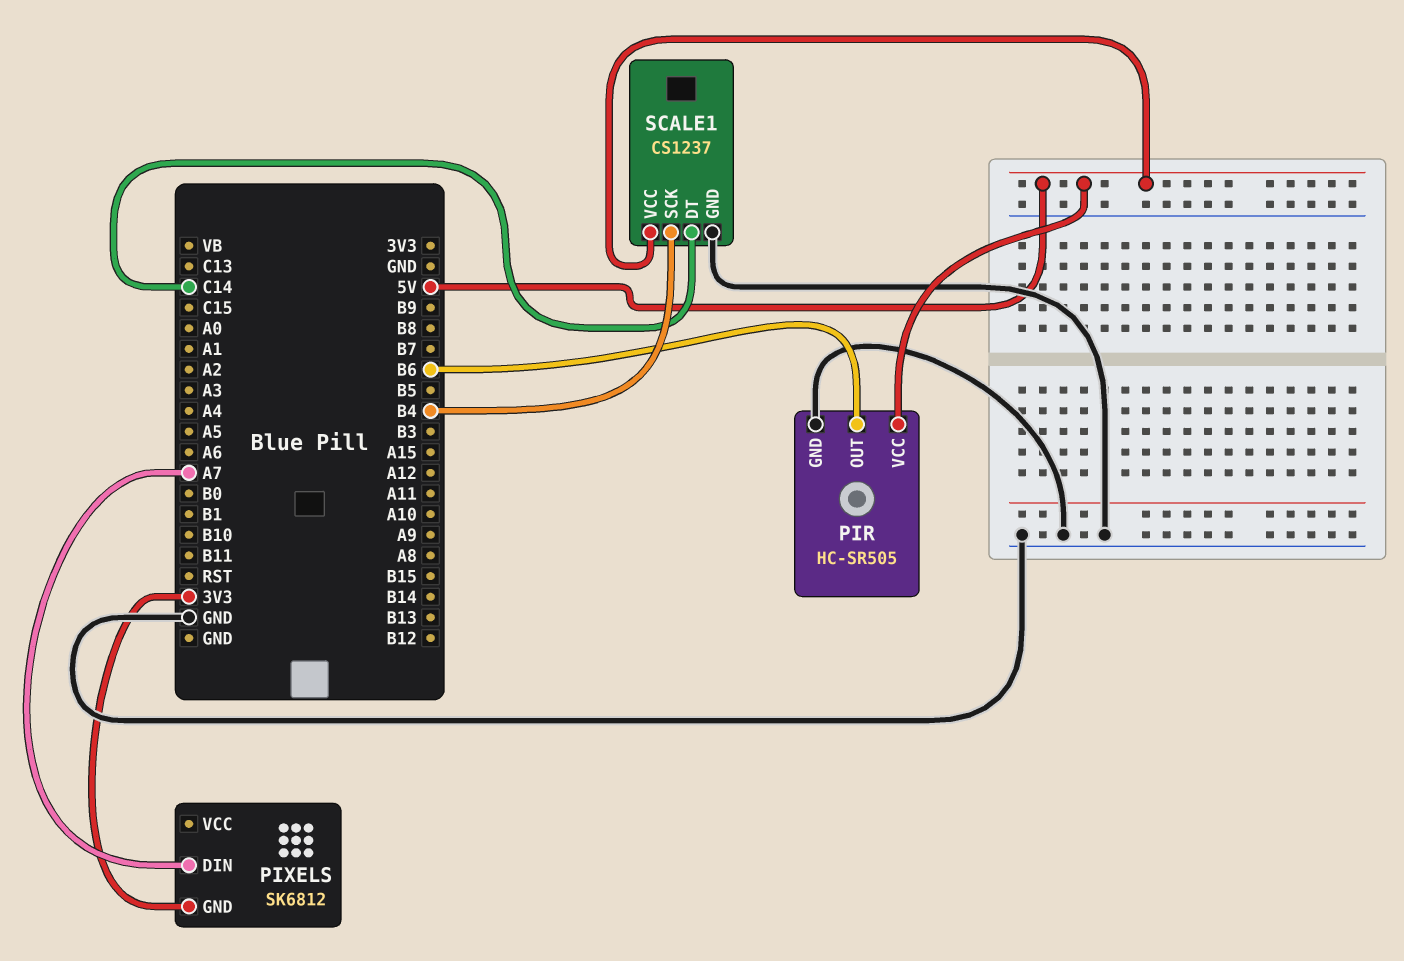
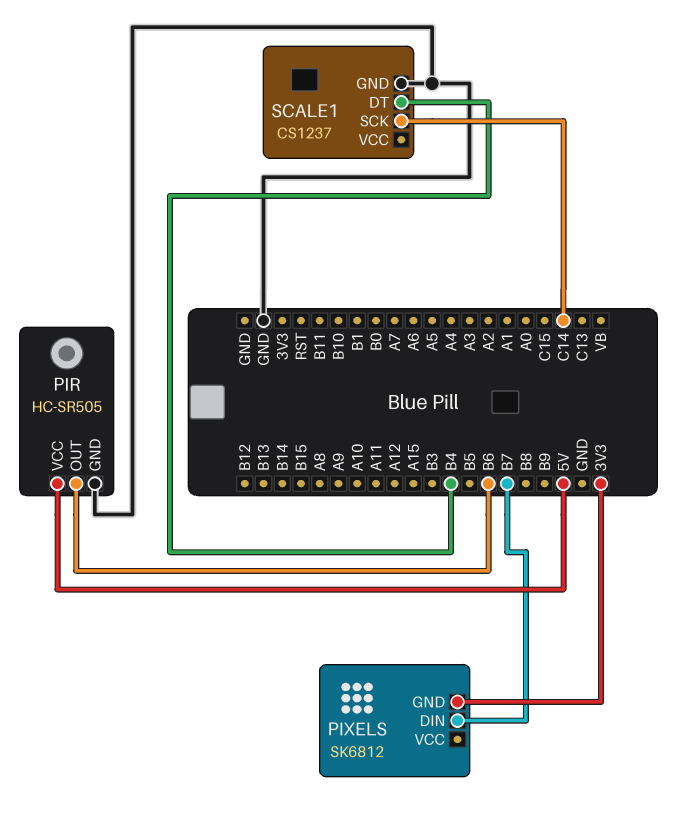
PIXELS pin DIN: A7 -> B7
SCALE1 pin DT: C14 -> B4
SCALE1 pin SCK: B4 -> C14
SCALE1 pin VCC: 5V -> none

